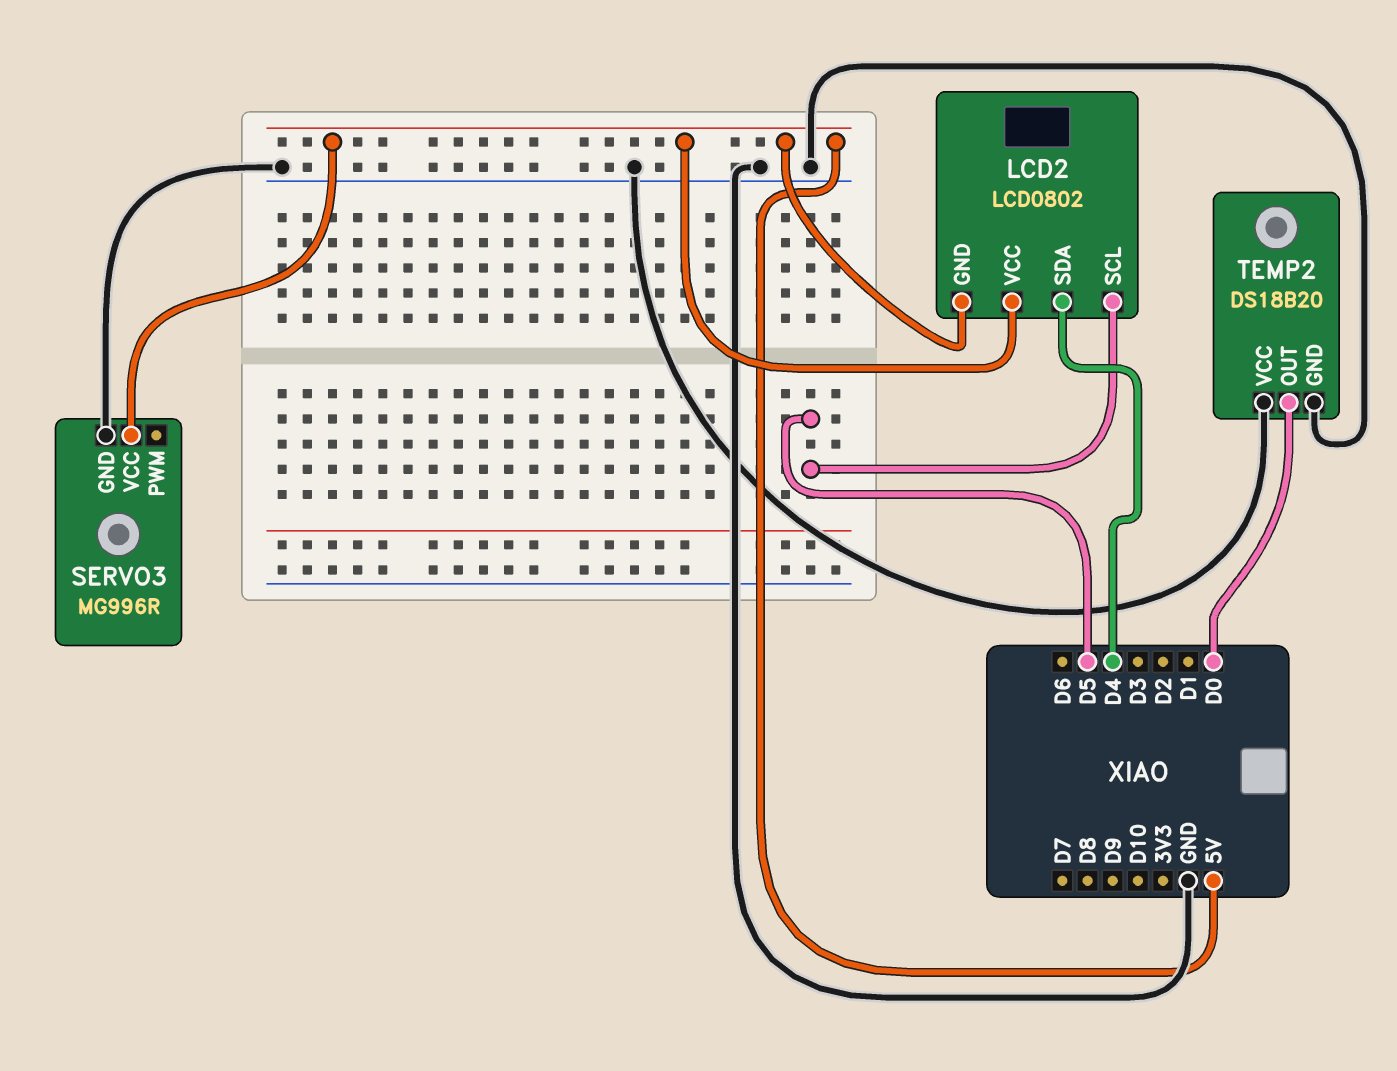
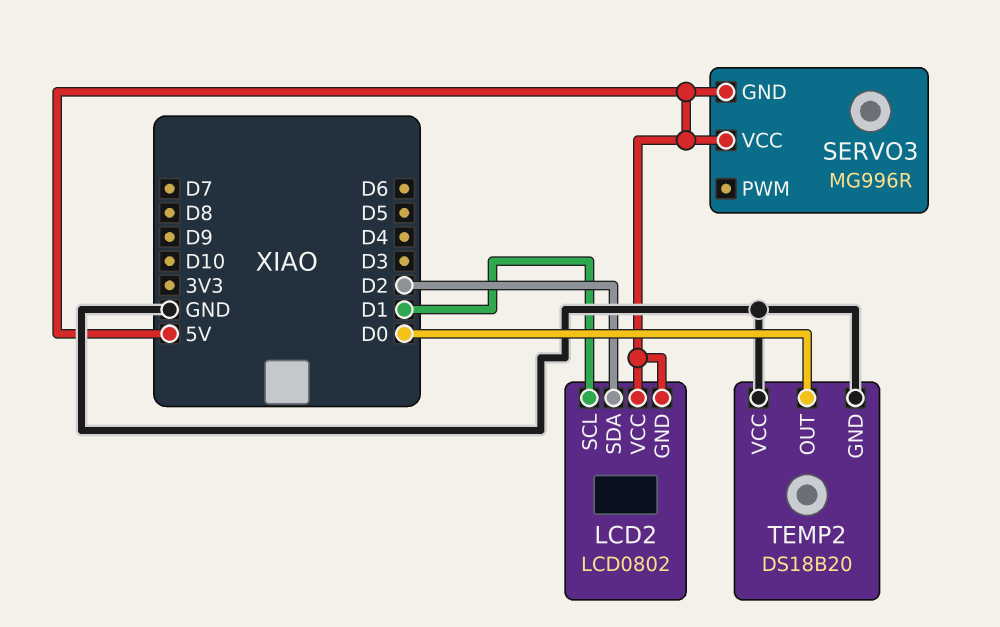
LCD2 pin SCL: D5 -> D1
LCD2 pin SDA: D4 -> D2
SERVO3 pin GND: GND -> 5V

